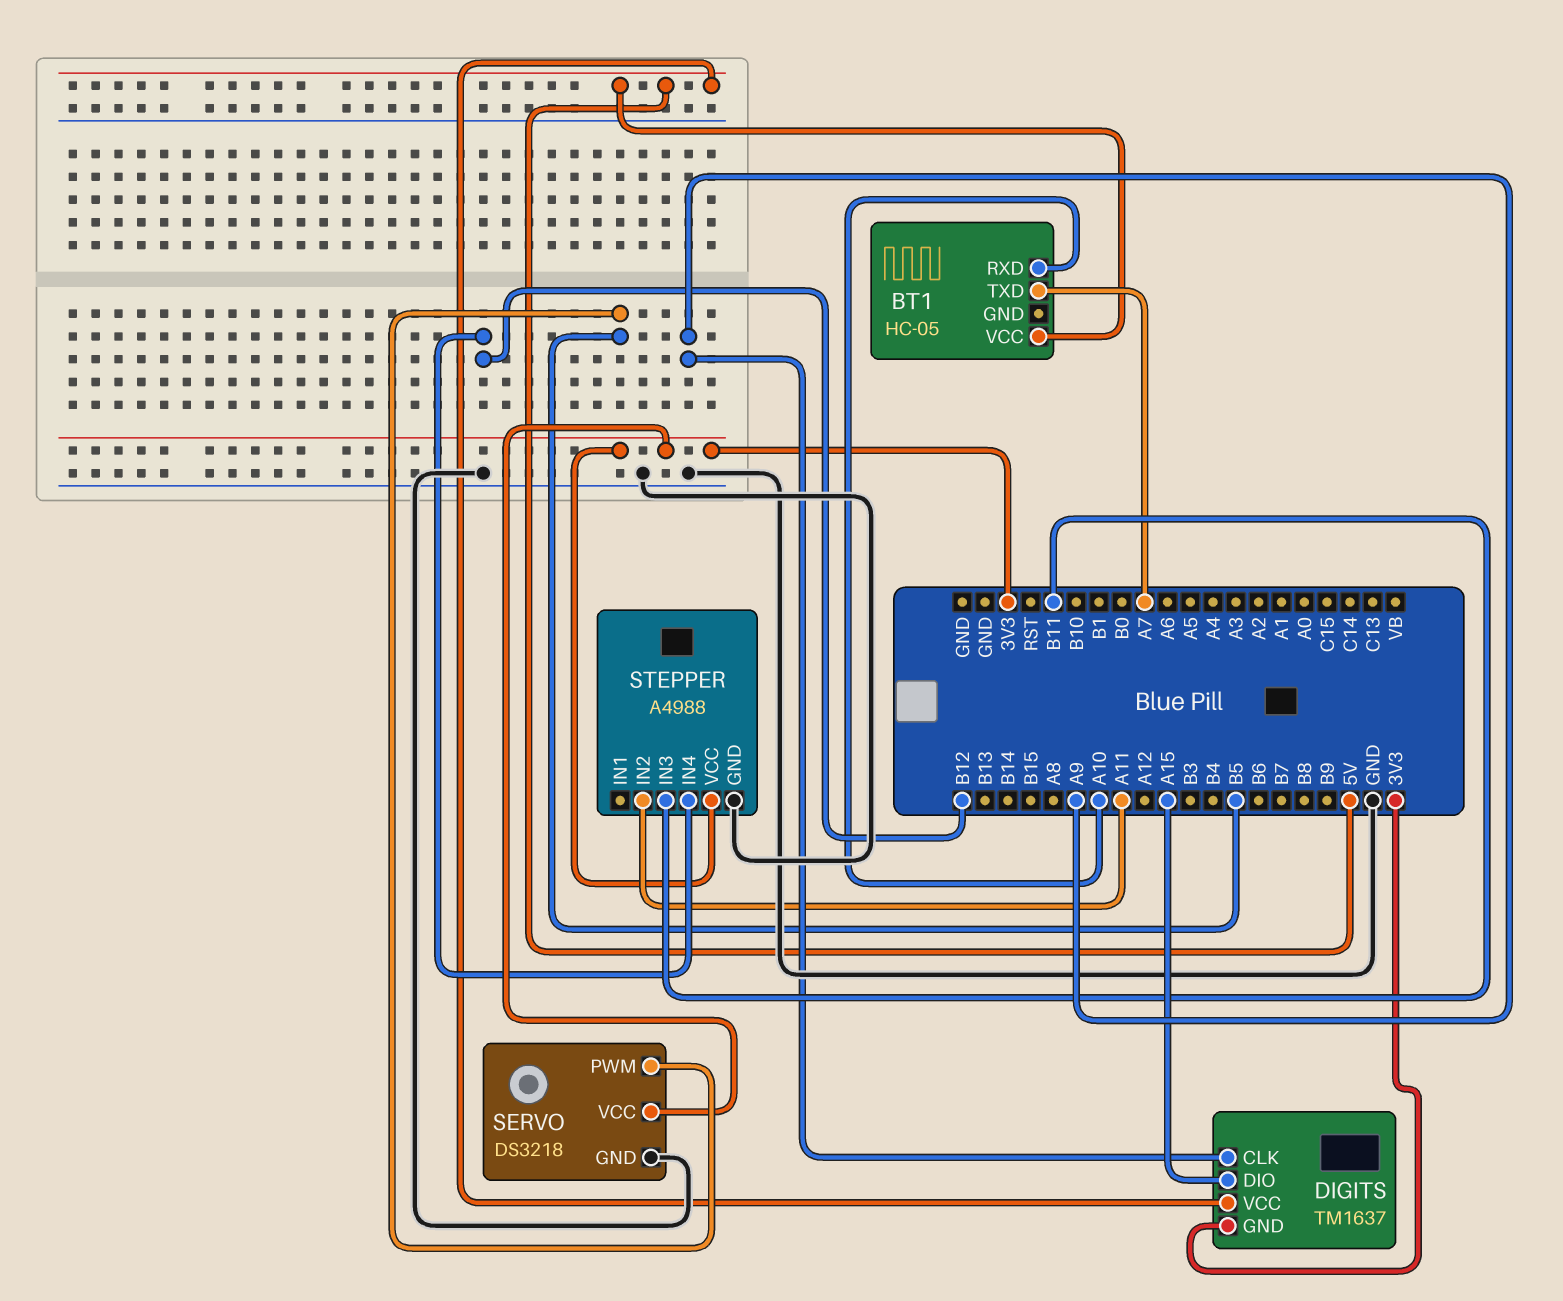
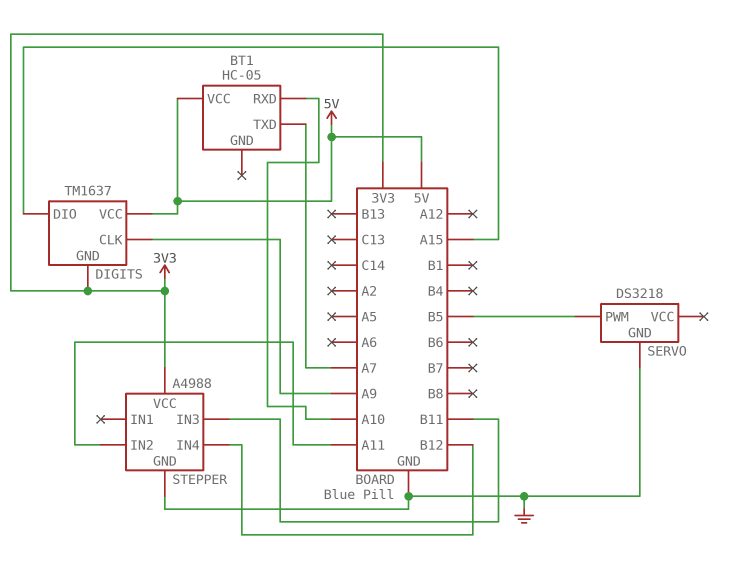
SERVO pin VCC: 3V3 -> none

